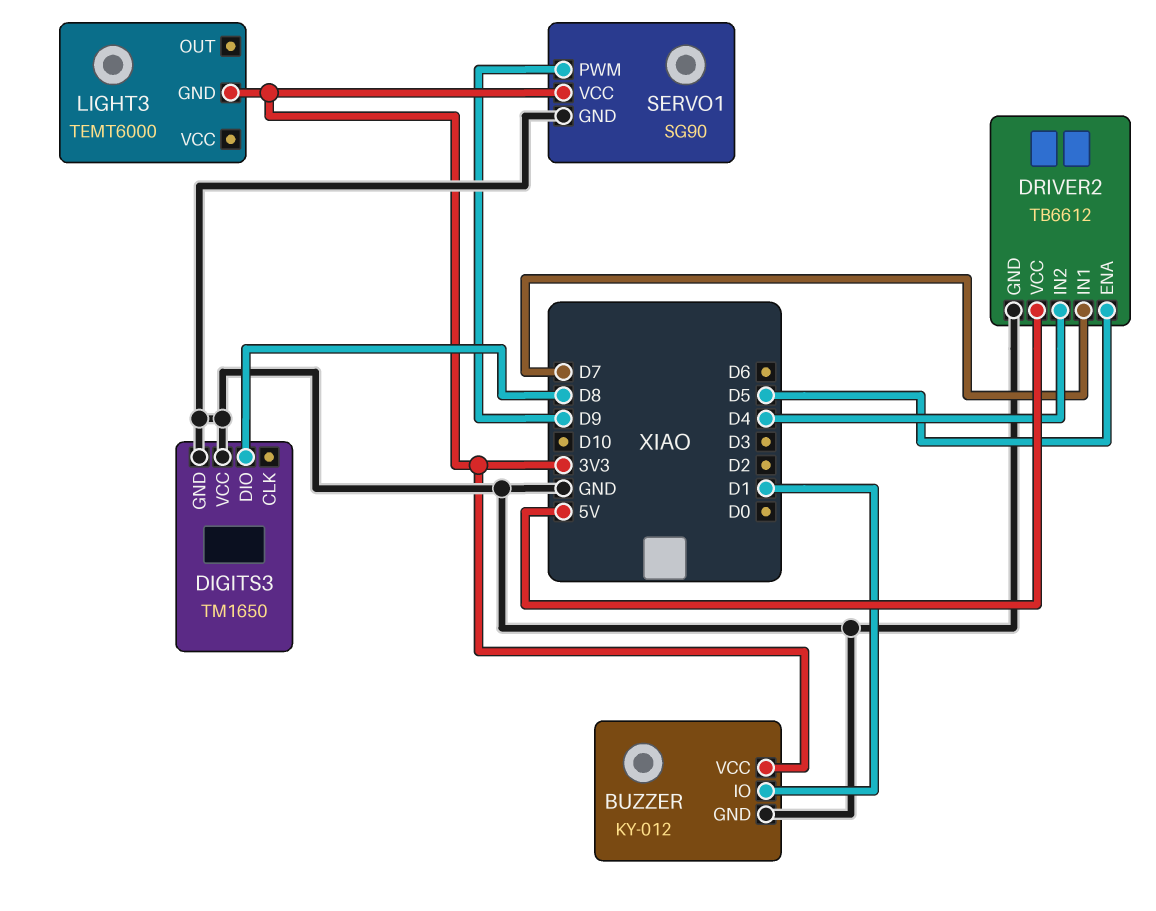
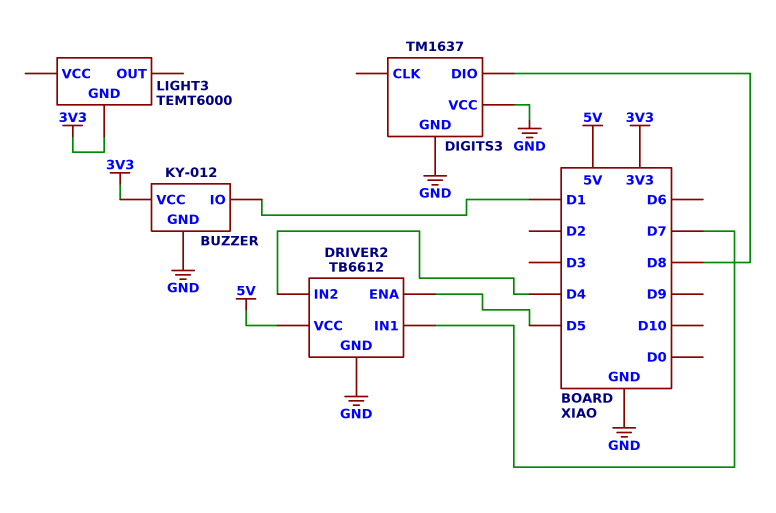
DIGITS3: TM1650 -> TM1637
SERVO1: SG90 -> none
SERVO1 pin GND: GND -> none
SERVO1 pin PWM: D9 -> none
SERVO1 pin VCC: 3V3 -> none

